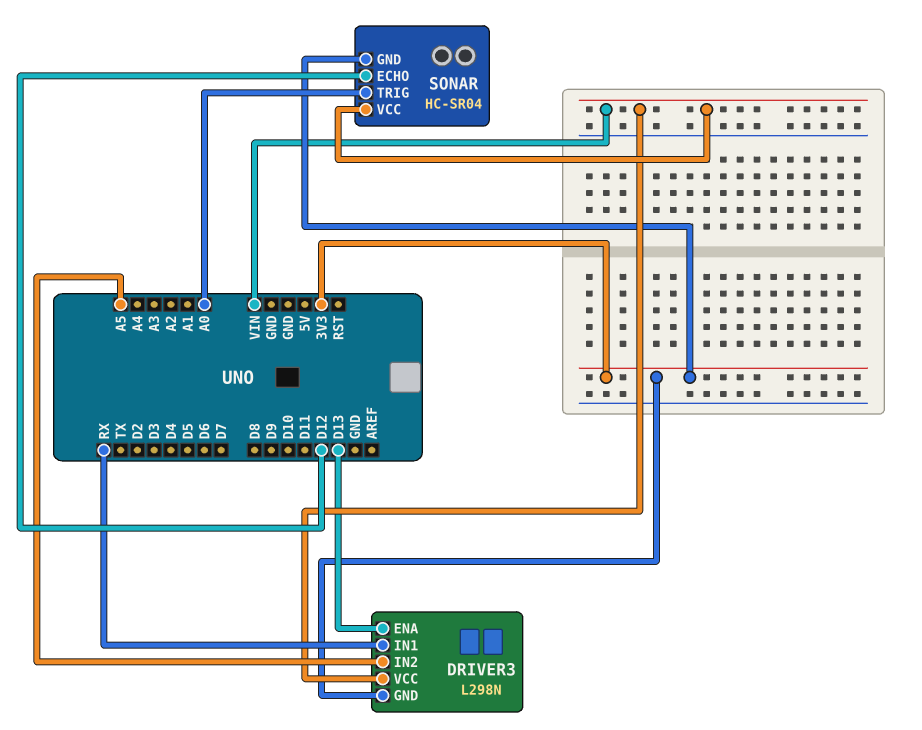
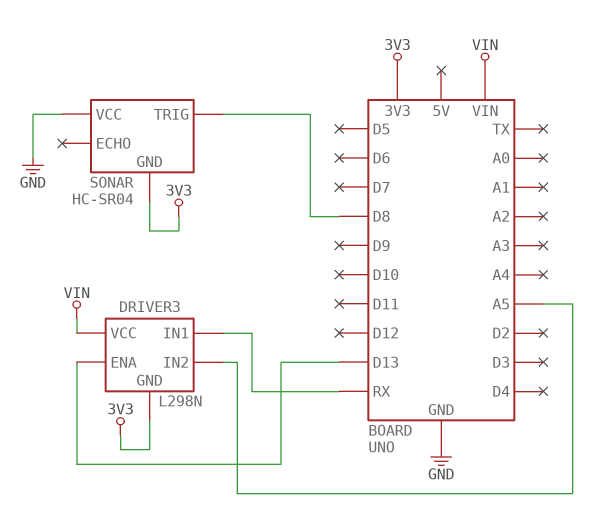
SONAR pin ECHO: D12 -> none
SONAR pin TRIG: A0 -> D8
SONAR pin VCC: VIN -> GND

